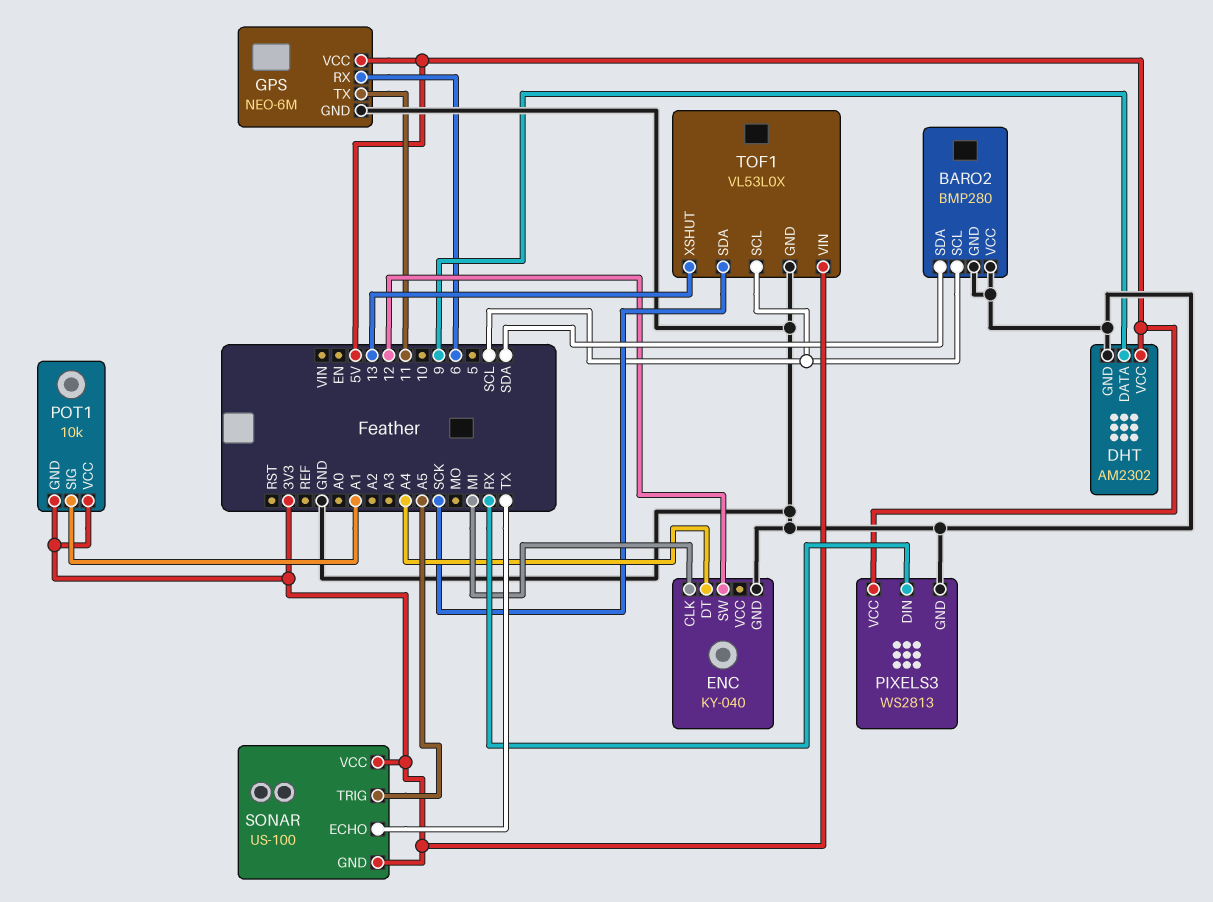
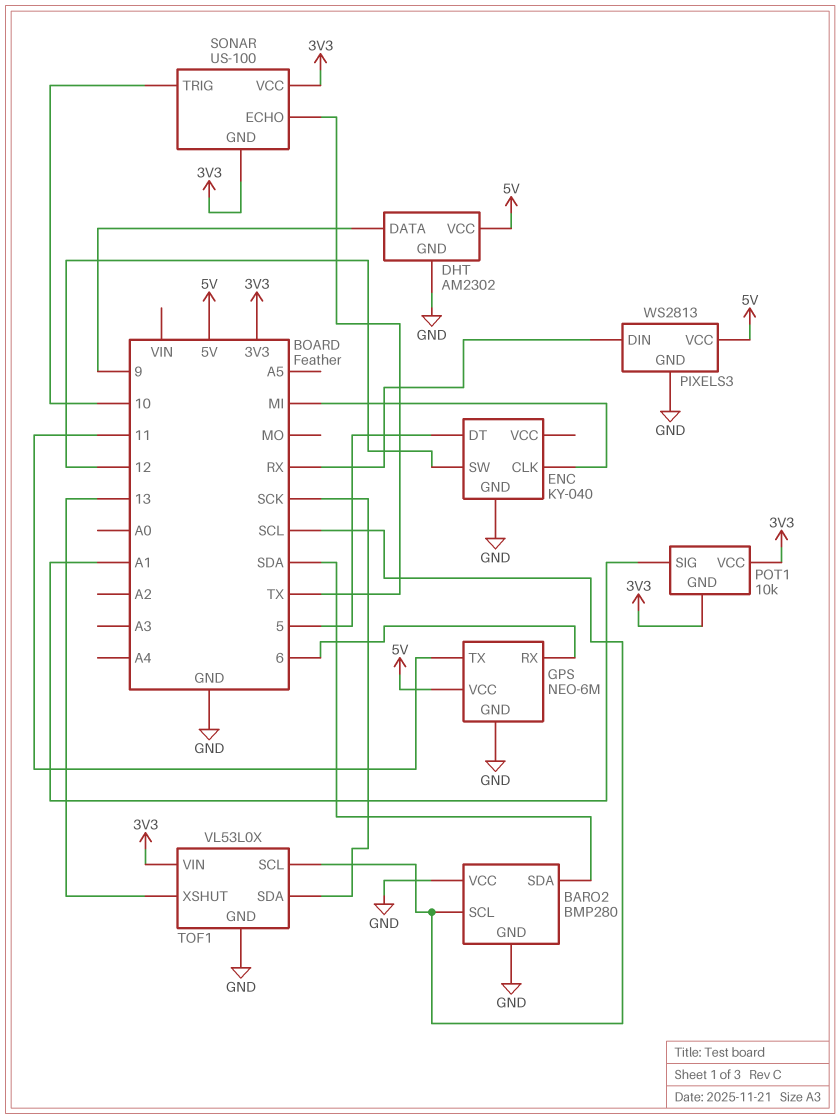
ENC pin DT: A4 -> 5
SONAR pin TRIG: A5 -> 10

